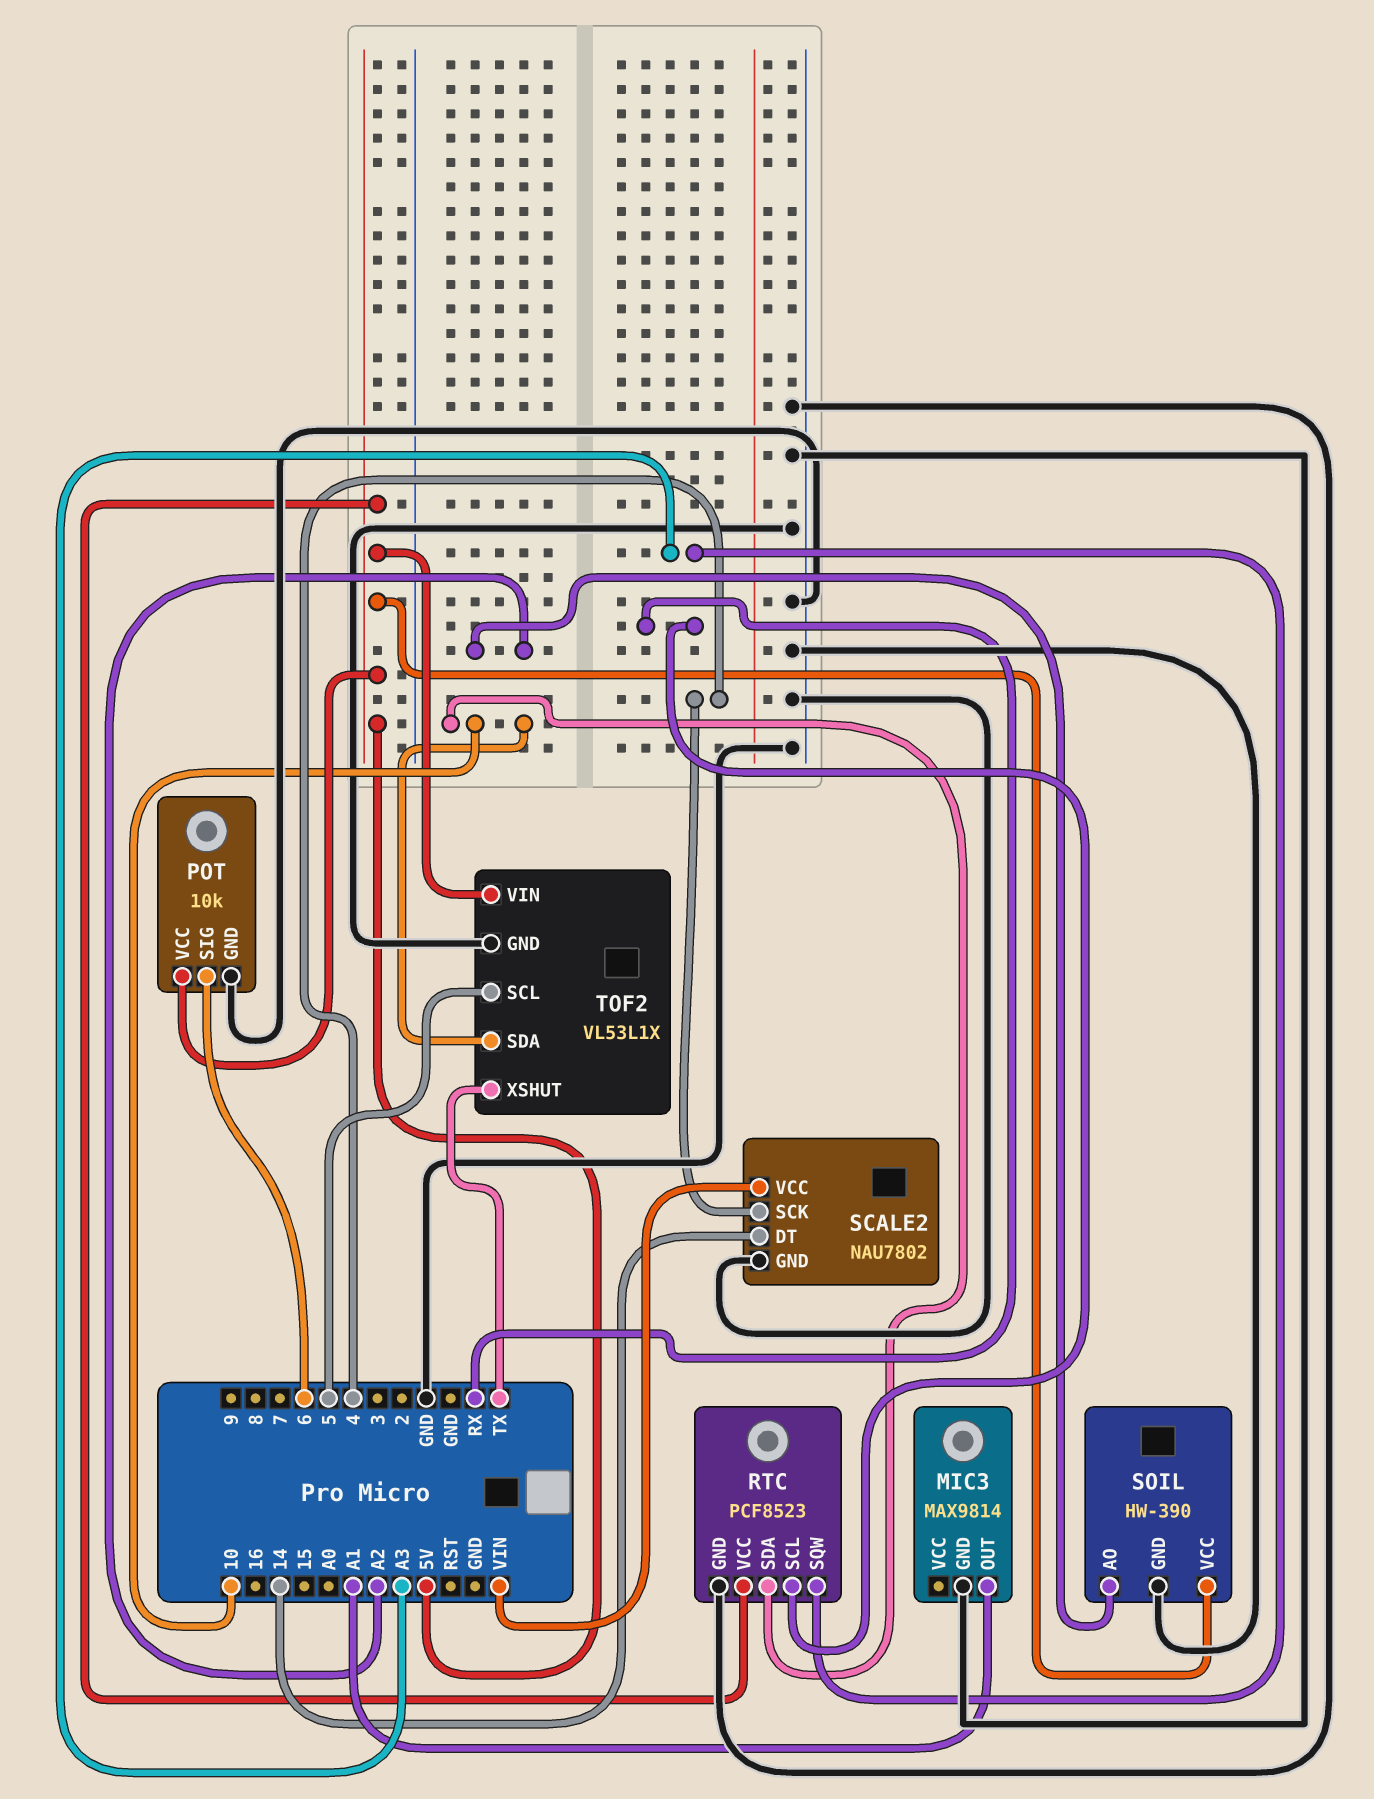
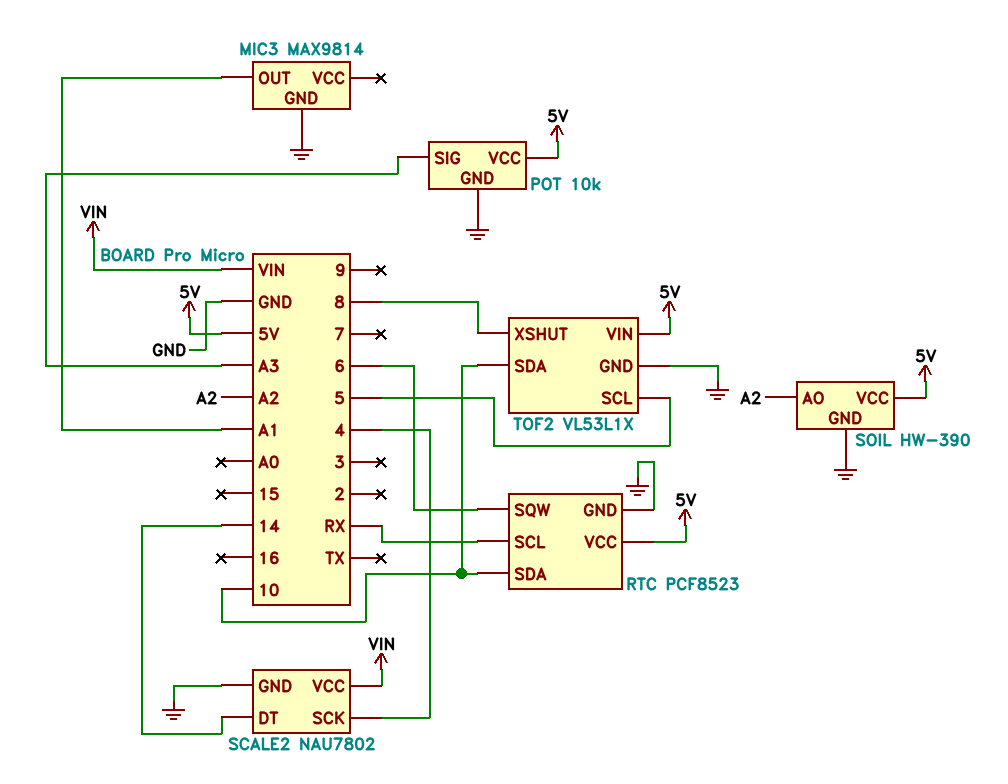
POT pin SIG: 6 -> A3
RTC pin SQW: A3 -> 6
TOF2 pin XSHUT: TX -> 8

